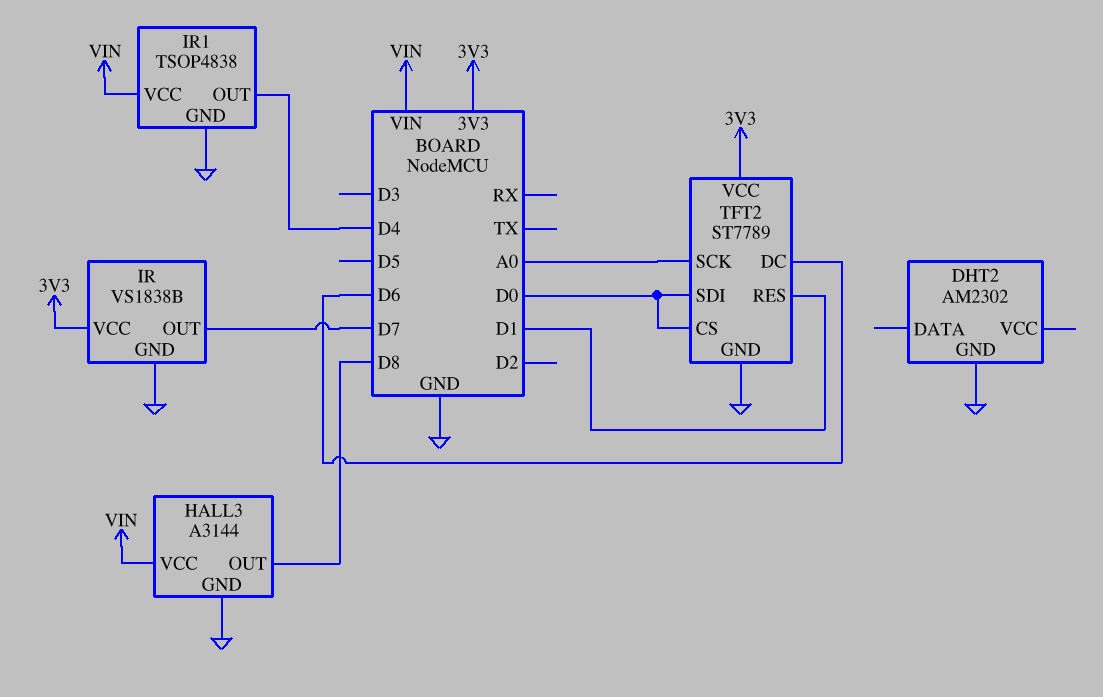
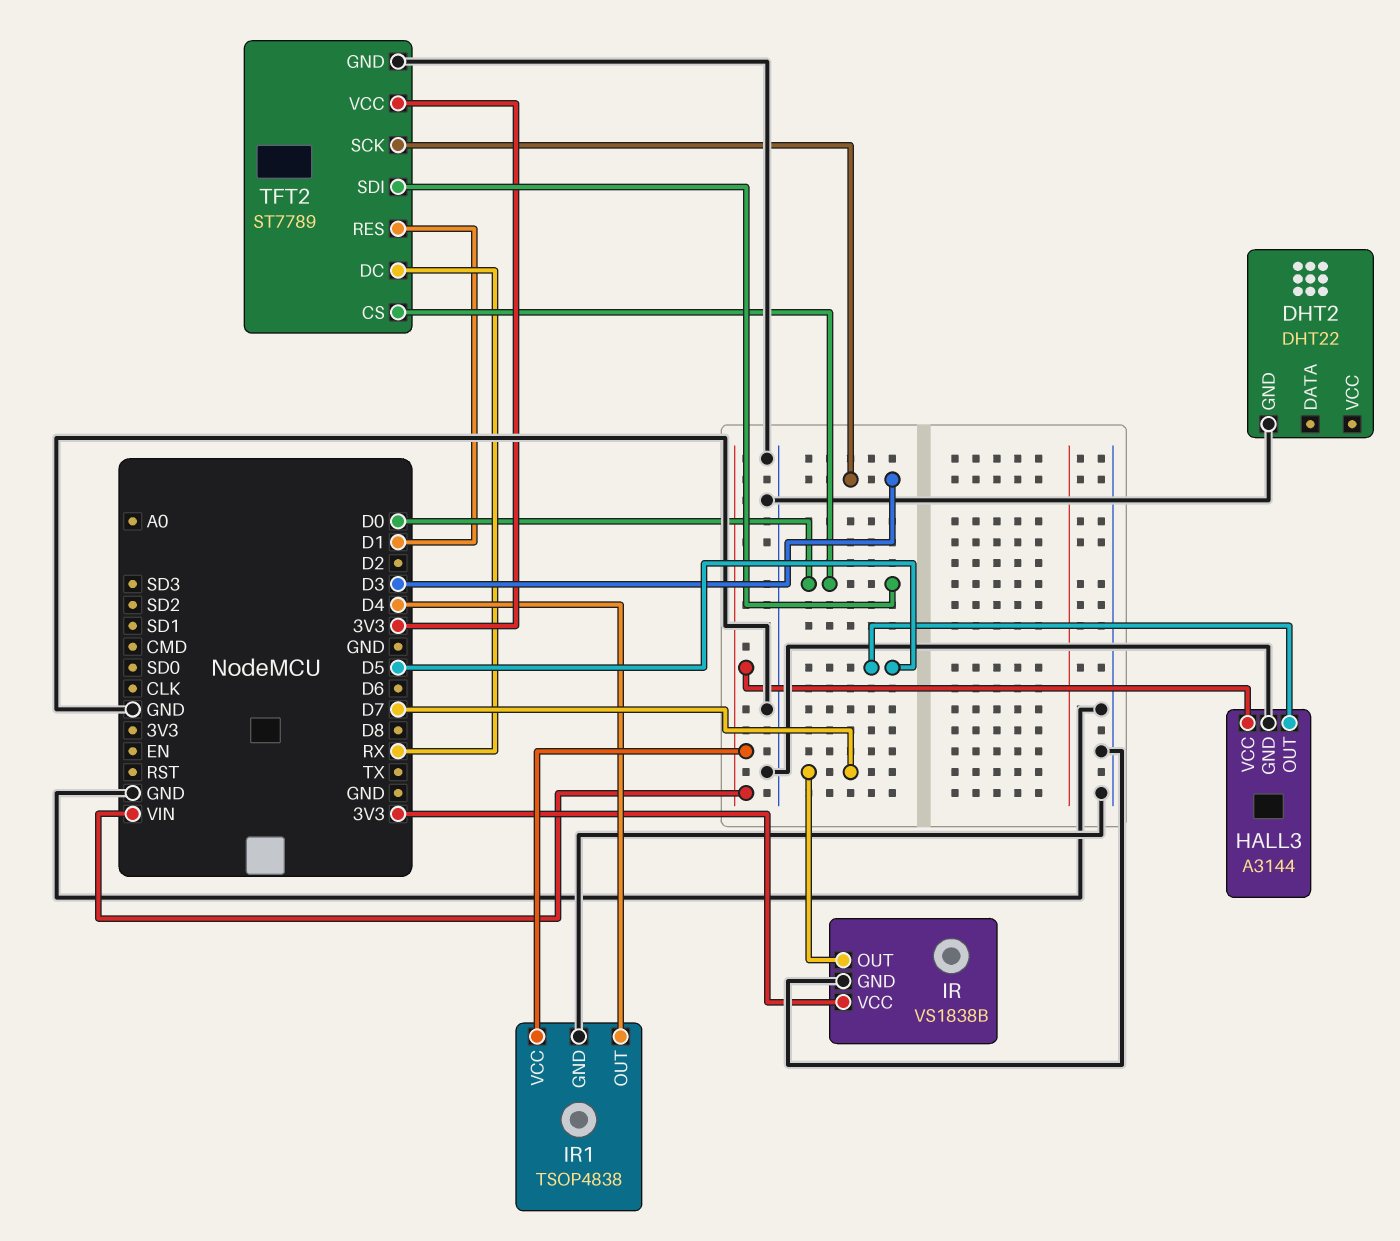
DHT2: AM2302 -> DHT22
HALL3 pin OUT: D8 -> D5
TFT2 pin DC: D6 -> RX
TFT2 pin SCK: A0 -> D3

